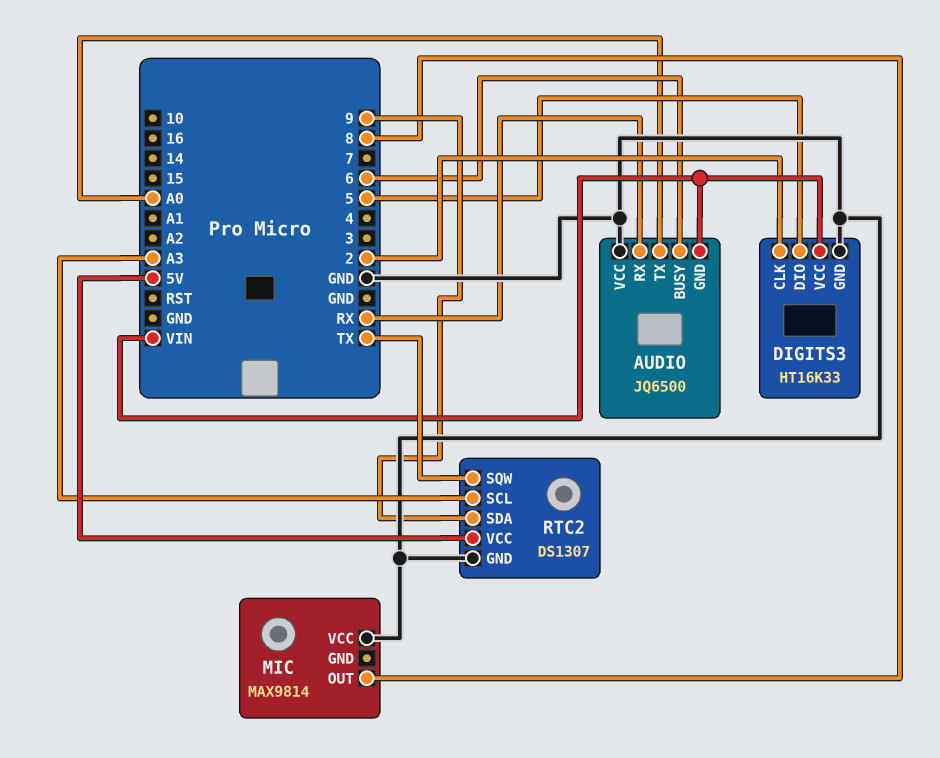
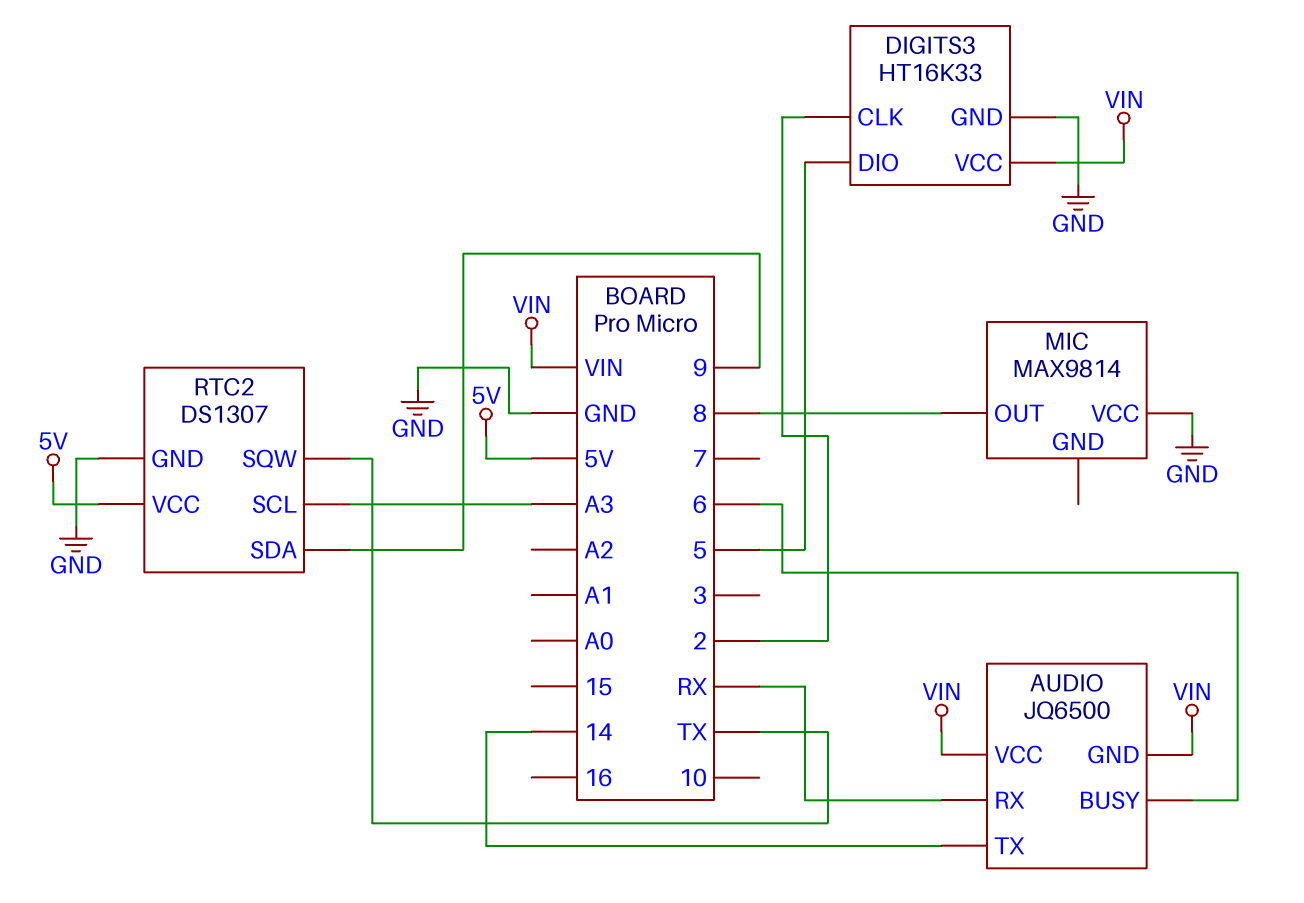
AUDIO pin TX: A0 -> 14
AUDIO pin VCC: GND -> VIN

